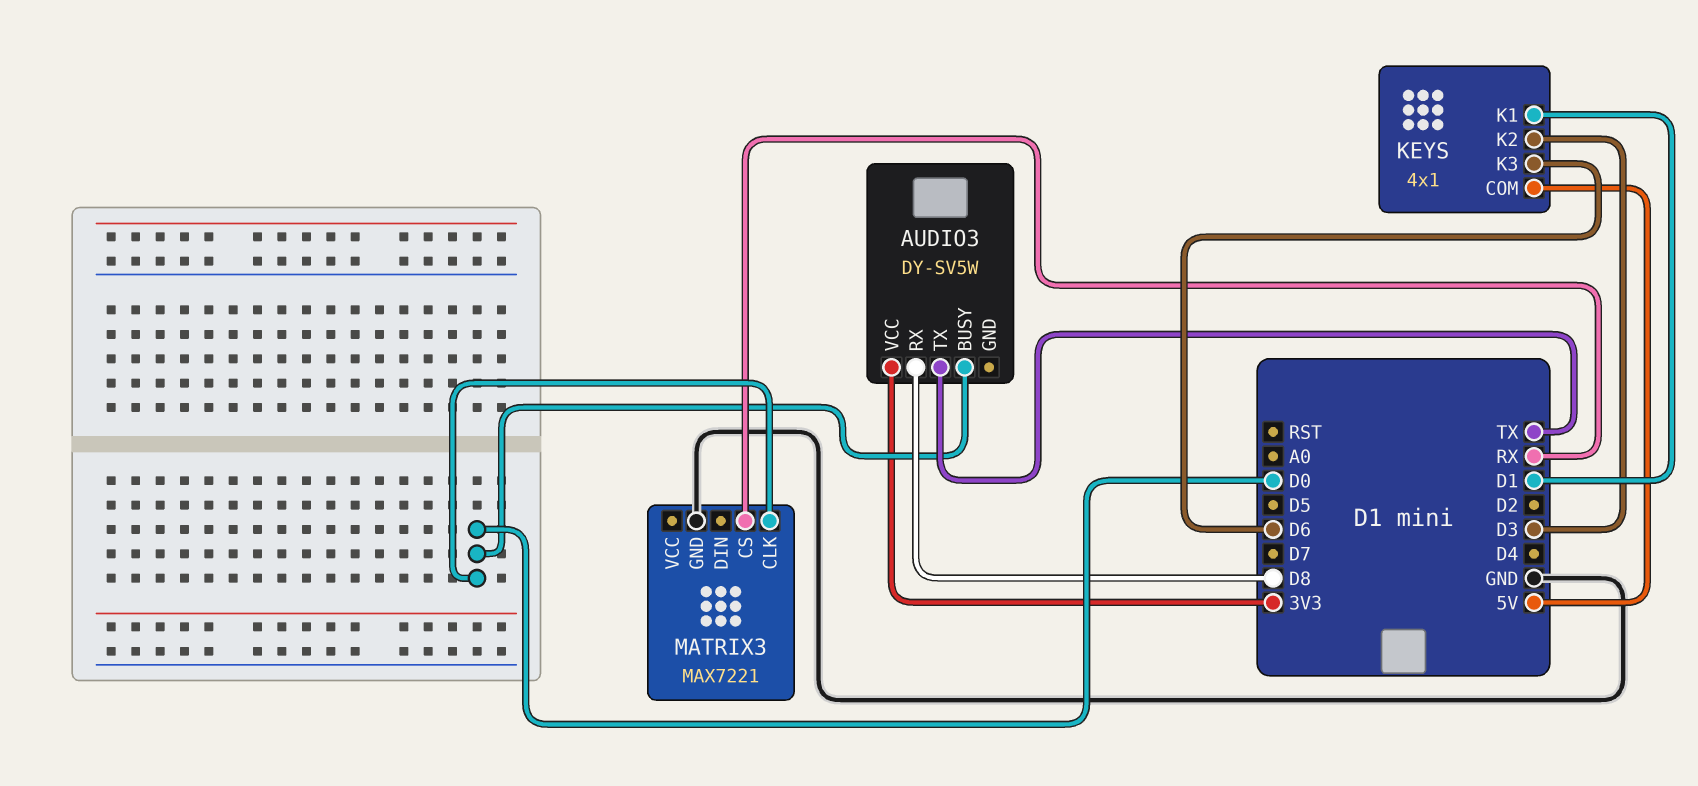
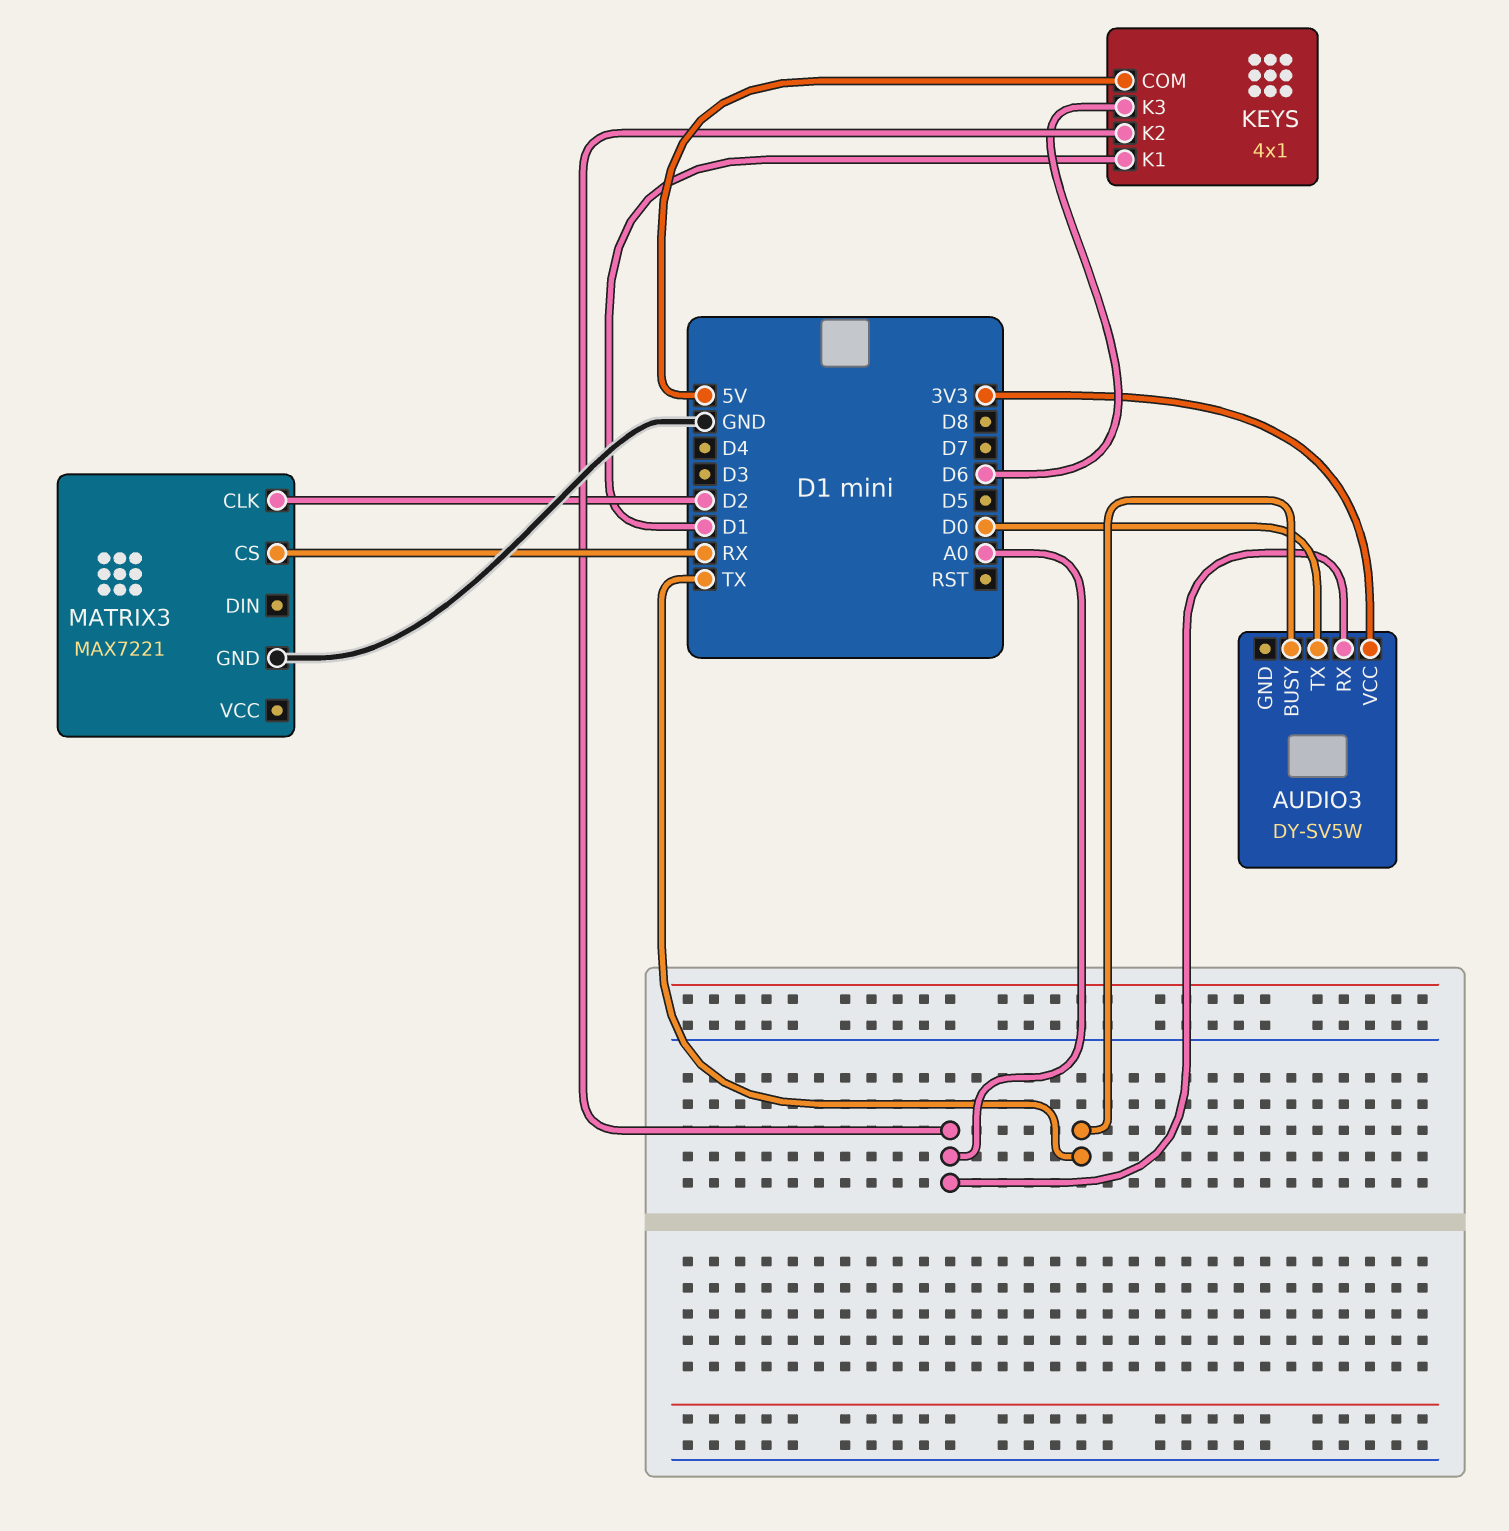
AUDIO3 pin BUSY: D0 -> TX
AUDIO3 pin RX: D8 -> A0
AUDIO3 pin TX: TX -> D0
KEYS pin K2: D3 -> A0
MATRIX3 pin CLK: D0 -> D2

